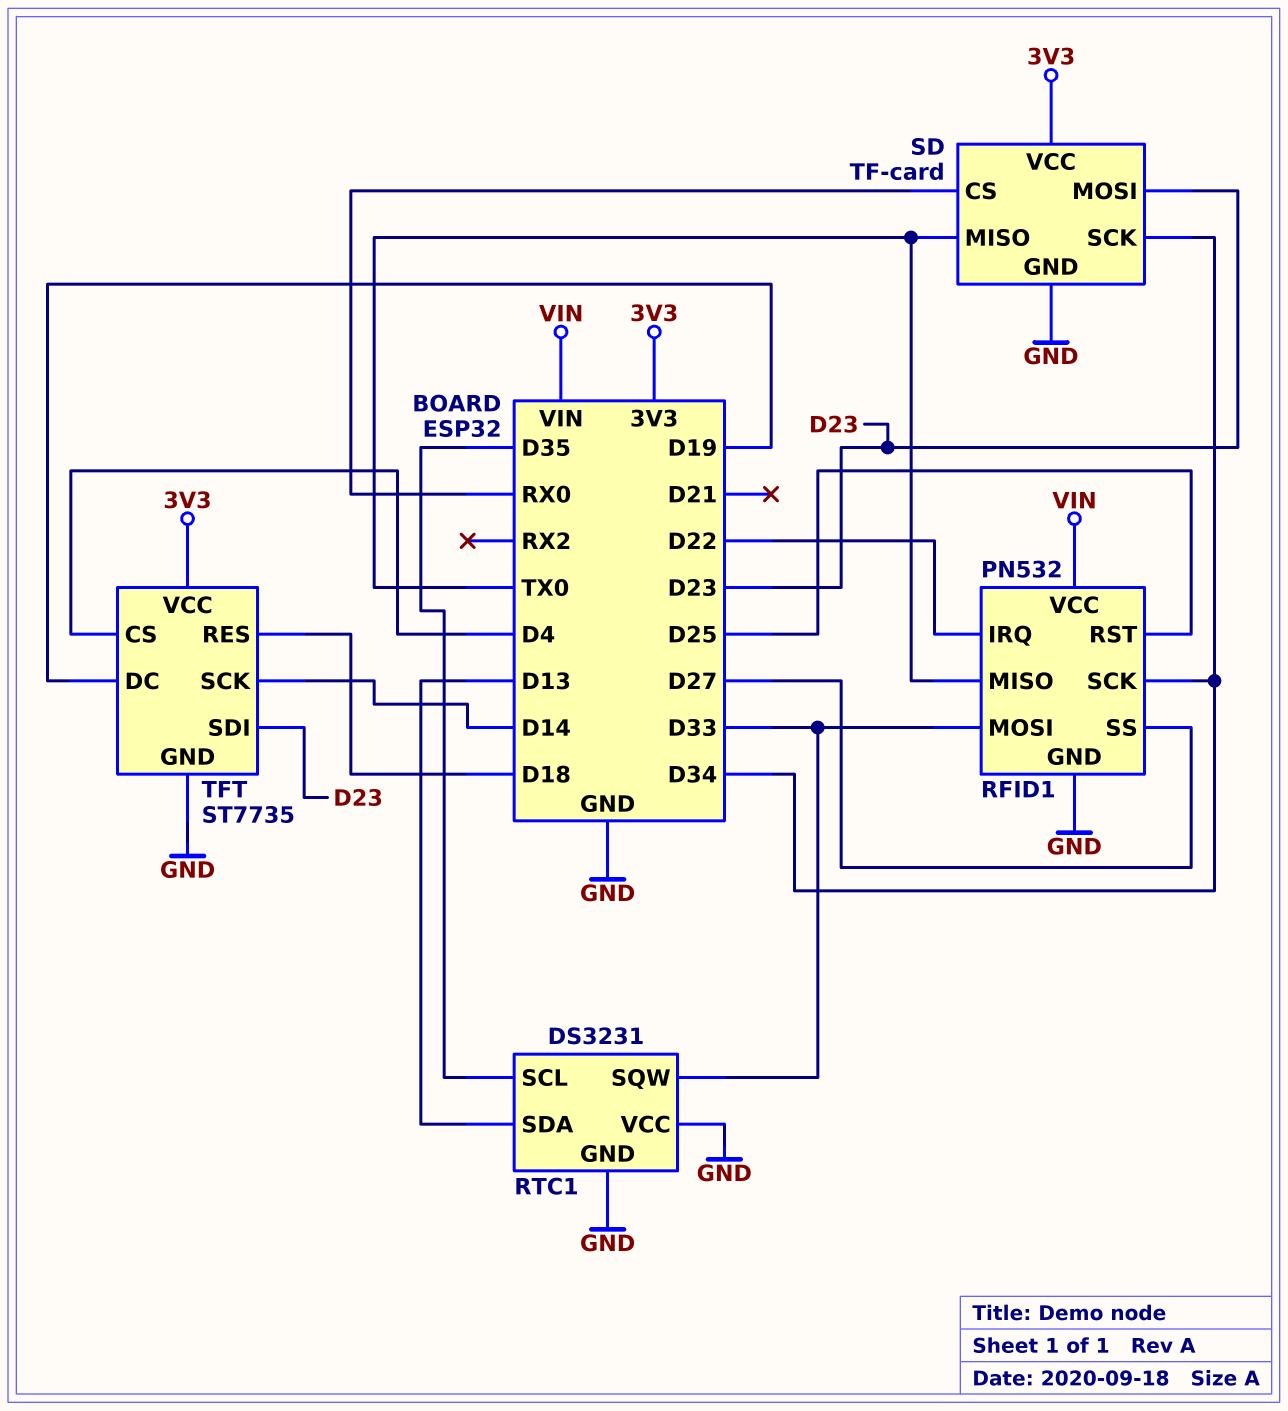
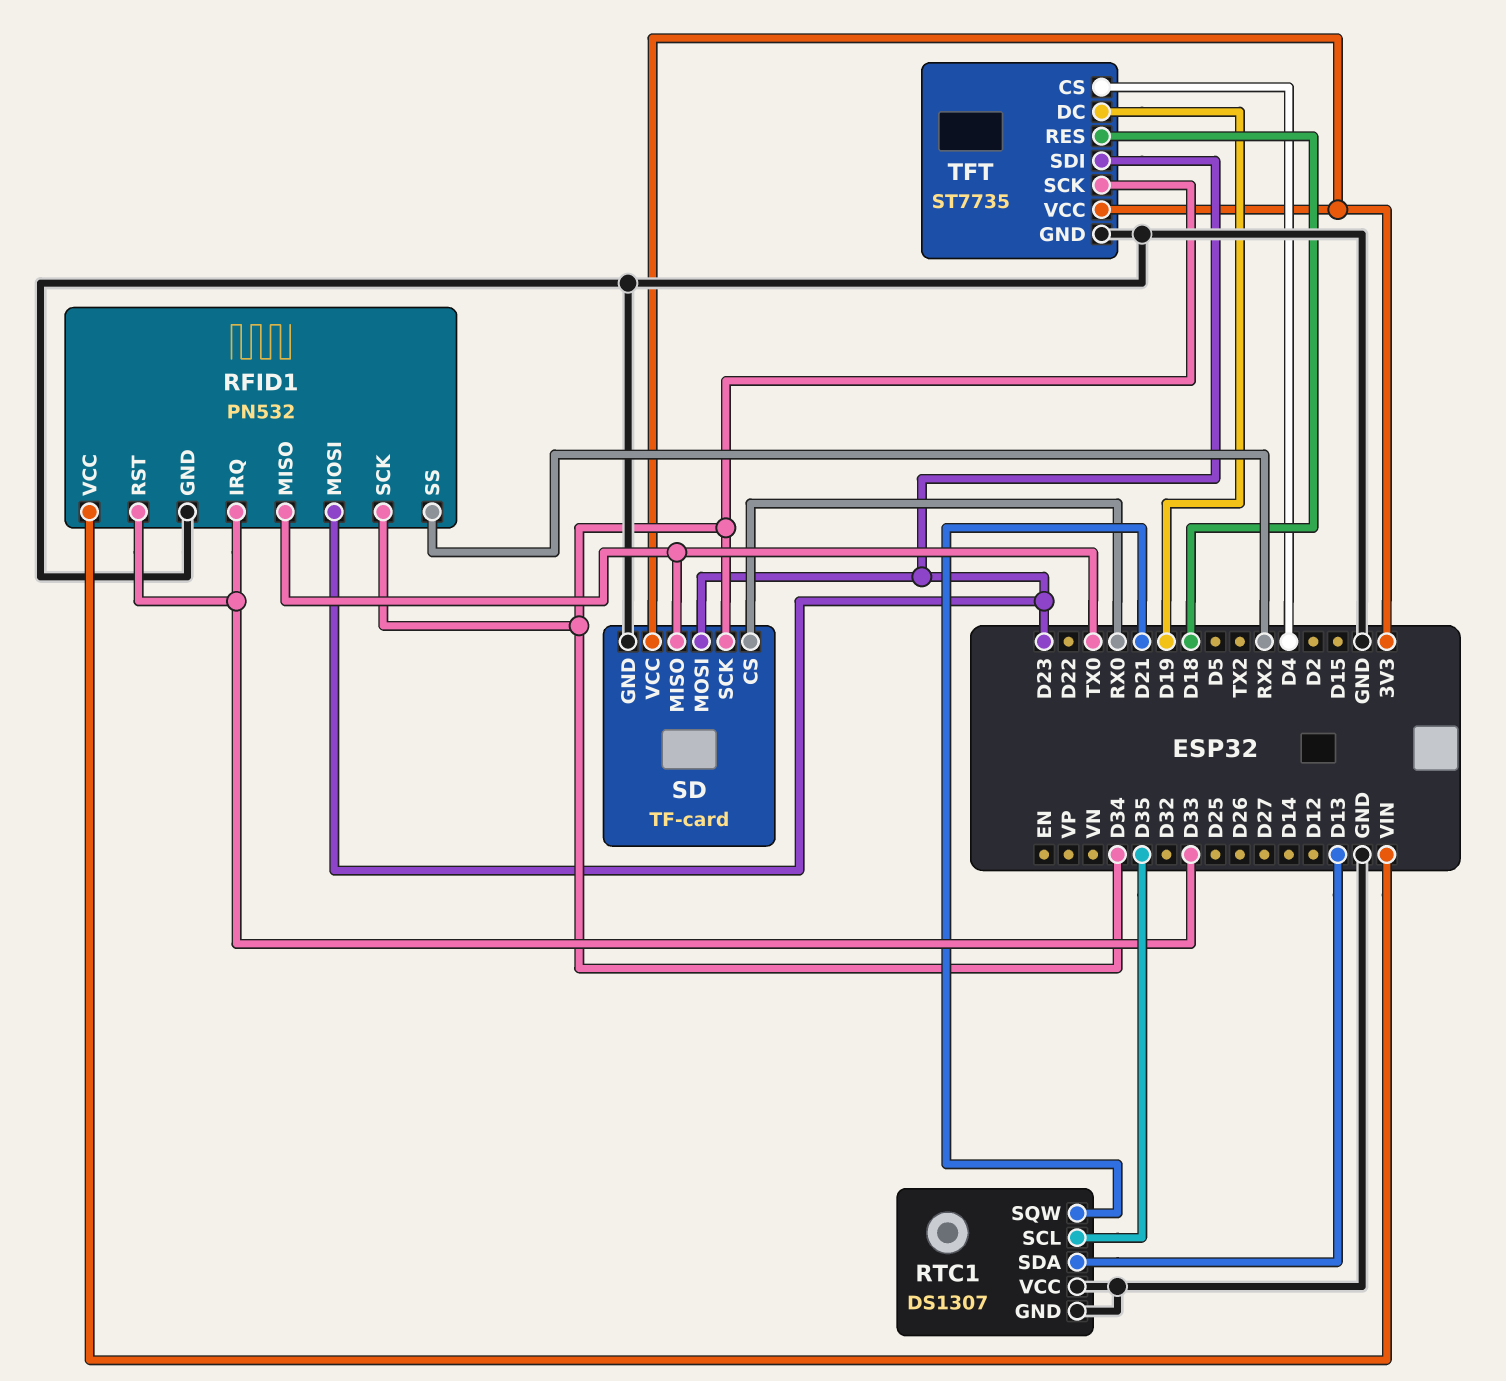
RFID1 pin IRQ: D22 -> D33
RFID1 pin MOSI: D33 -> D23
RFID1 pin RST: D25 -> D33
RFID1 pin SS: D27 -> RX2
RTC1: DS3231 -> DS1307
RTC1 pin SQW: D33 -> D21
TFT pin SCK: D14 -> D34

